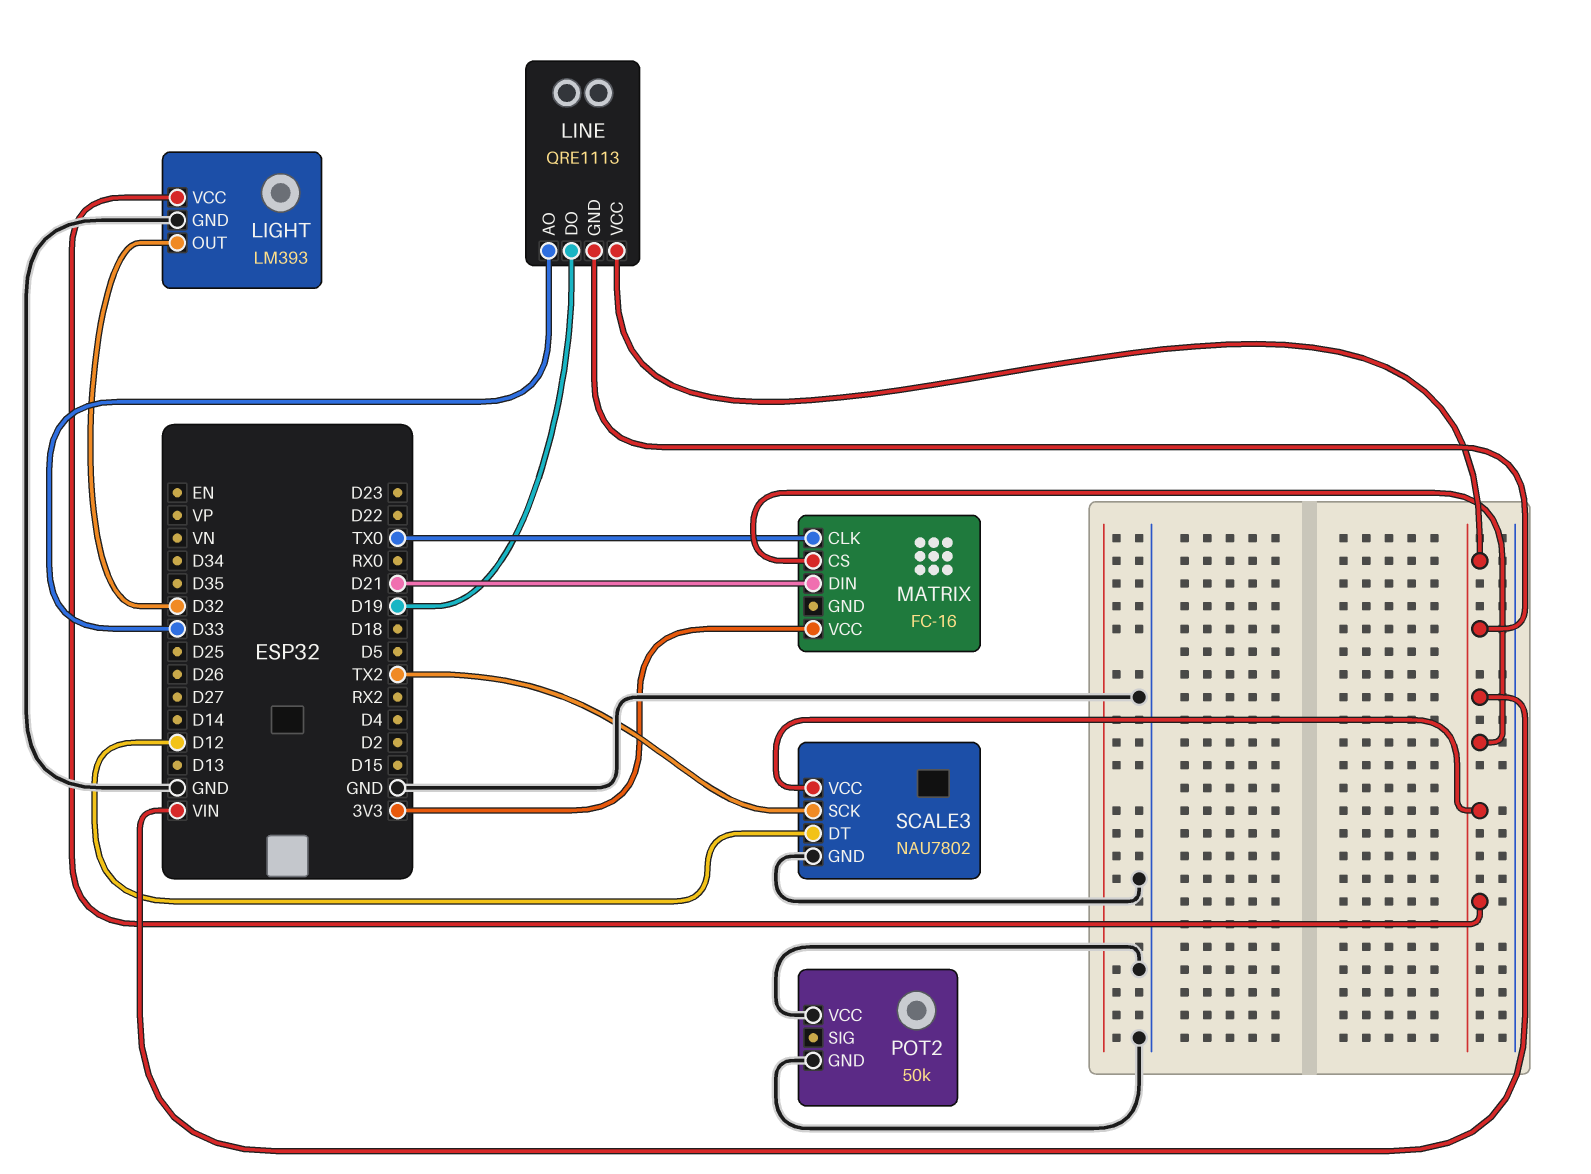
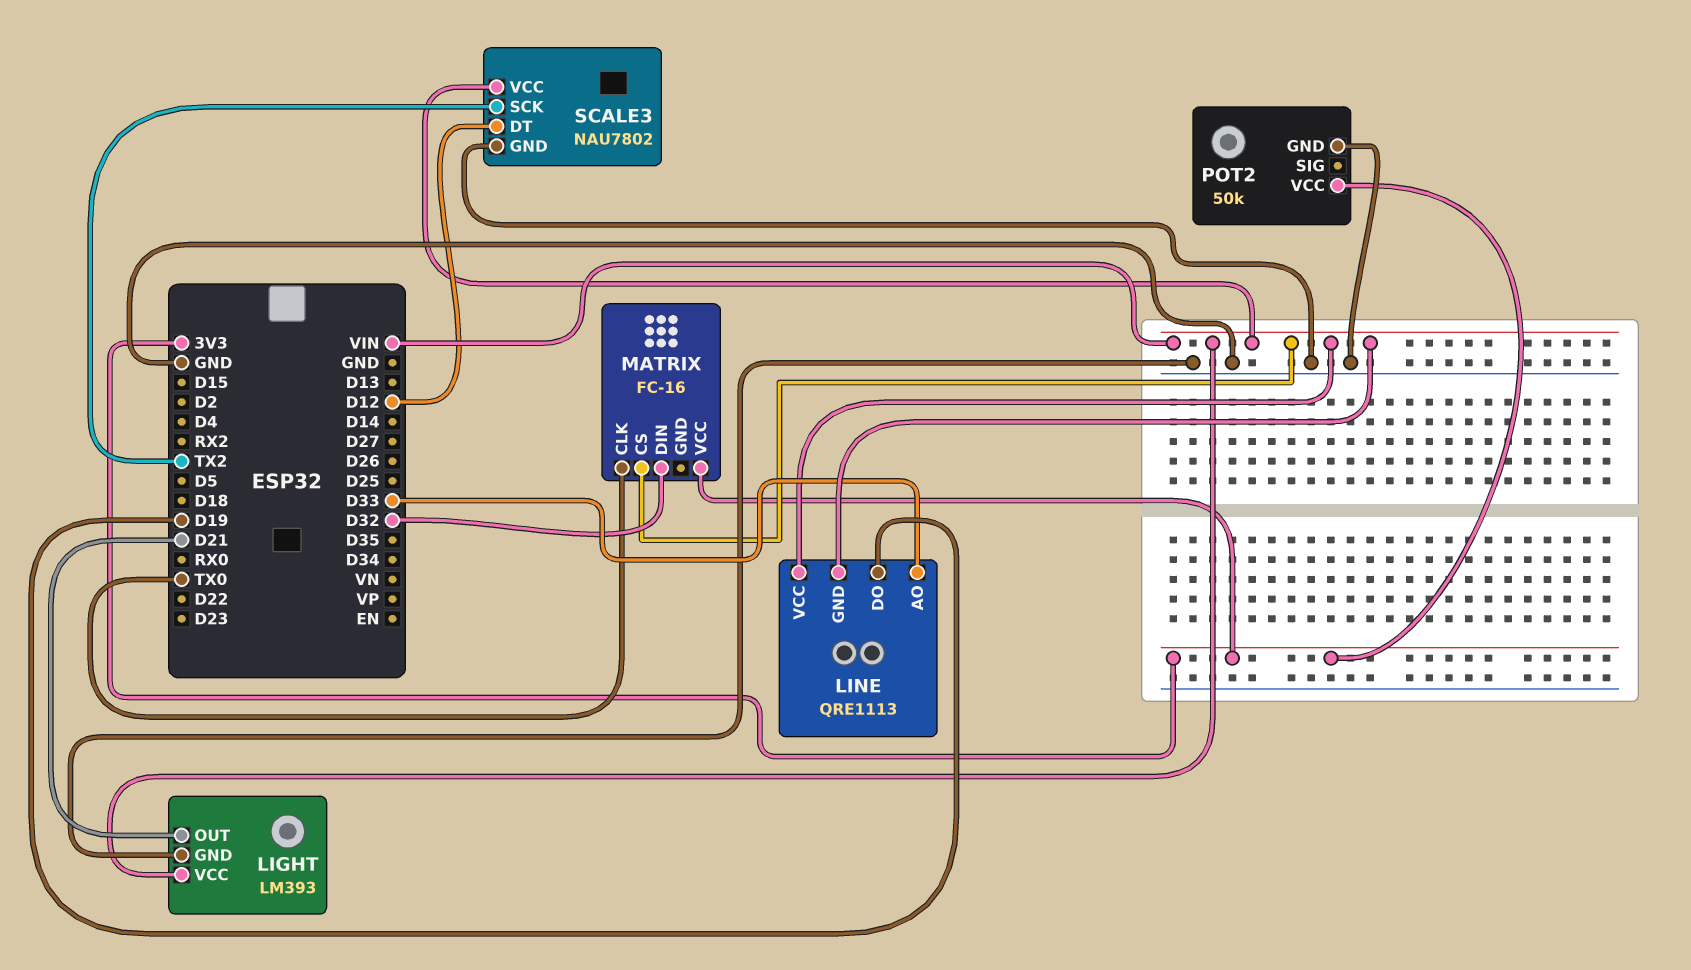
LIGHT pin OUT: D32 -> D21
MATRIX pin DIN: D21 -> D32
POT2 pin VCC: GND -> 3V3

